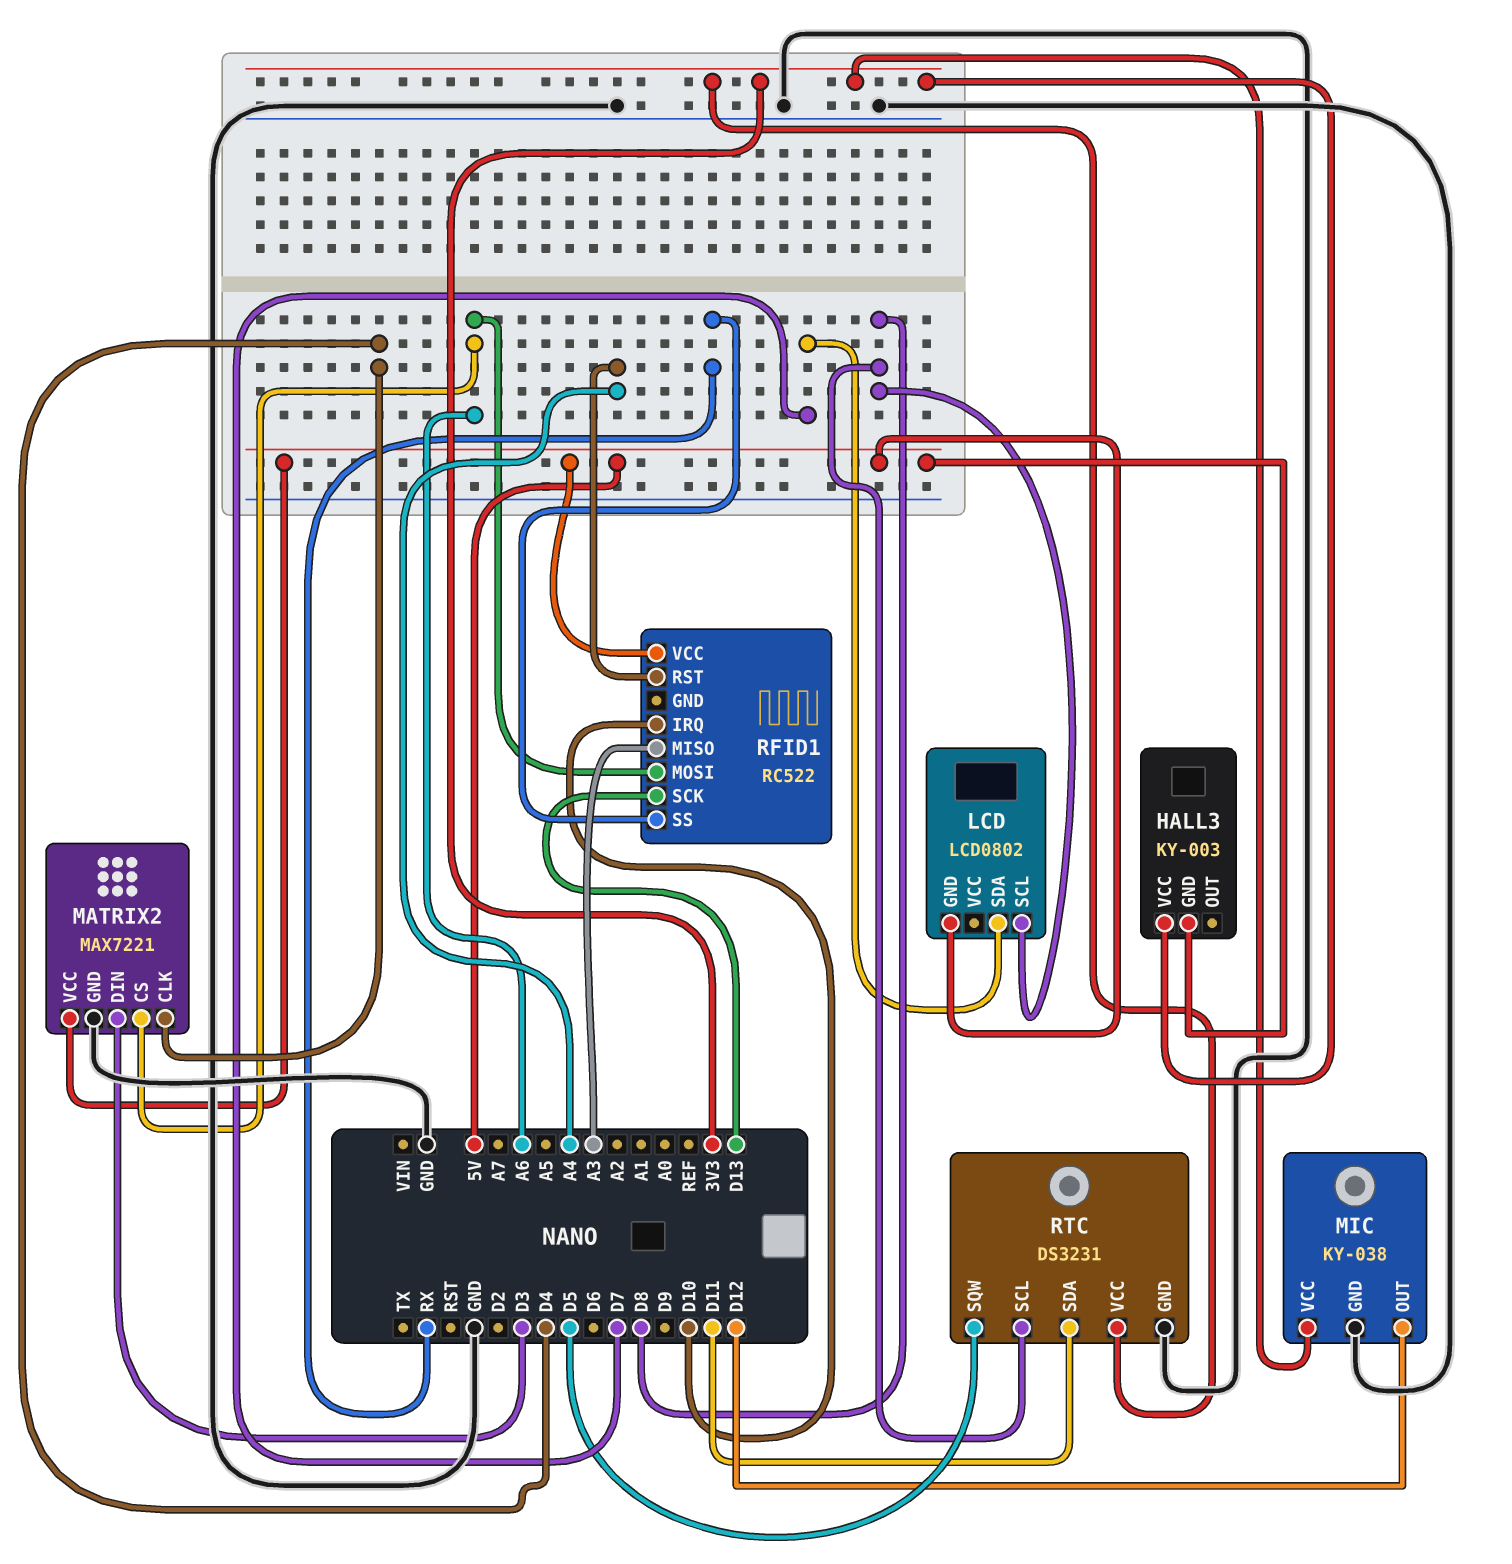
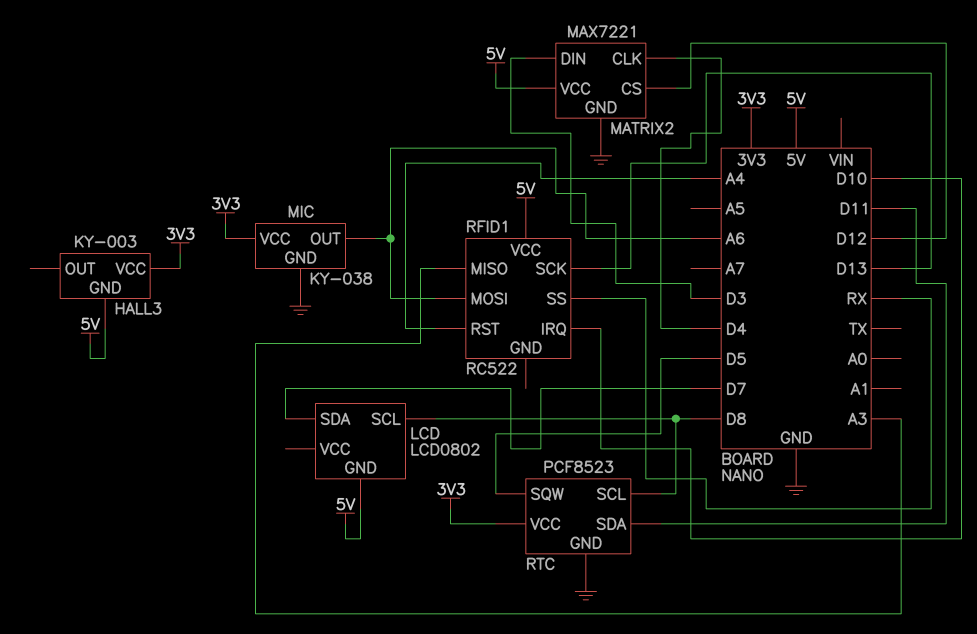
MATRIX2 pin CS: A6 -> D12
MIC pin OUT: D12 -> A6
RTC: DS3231 -> PCF8523

